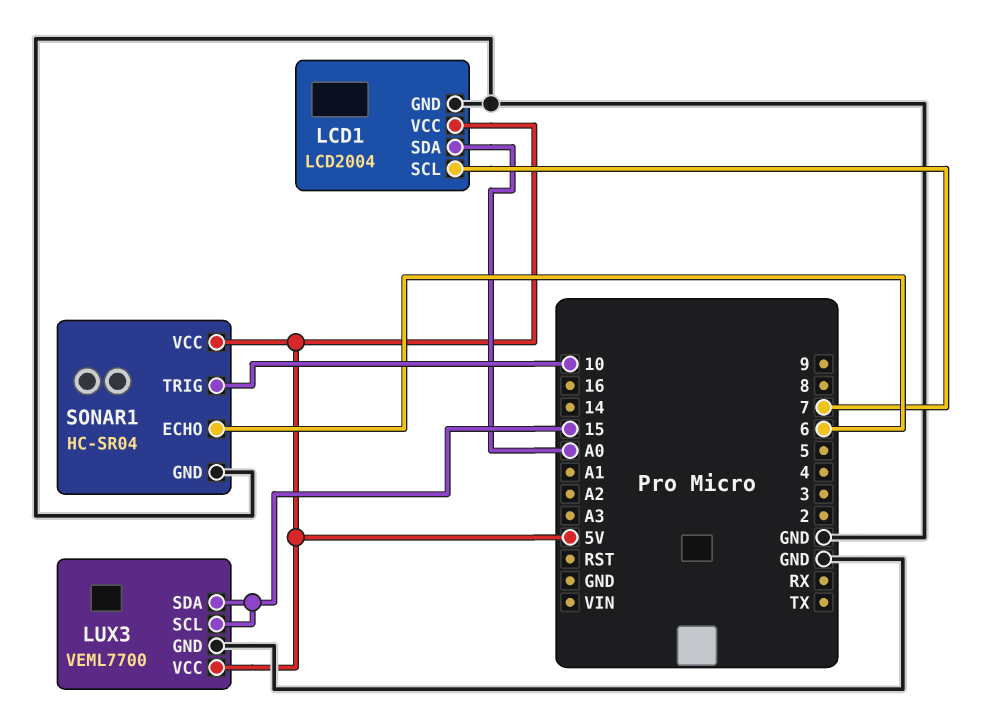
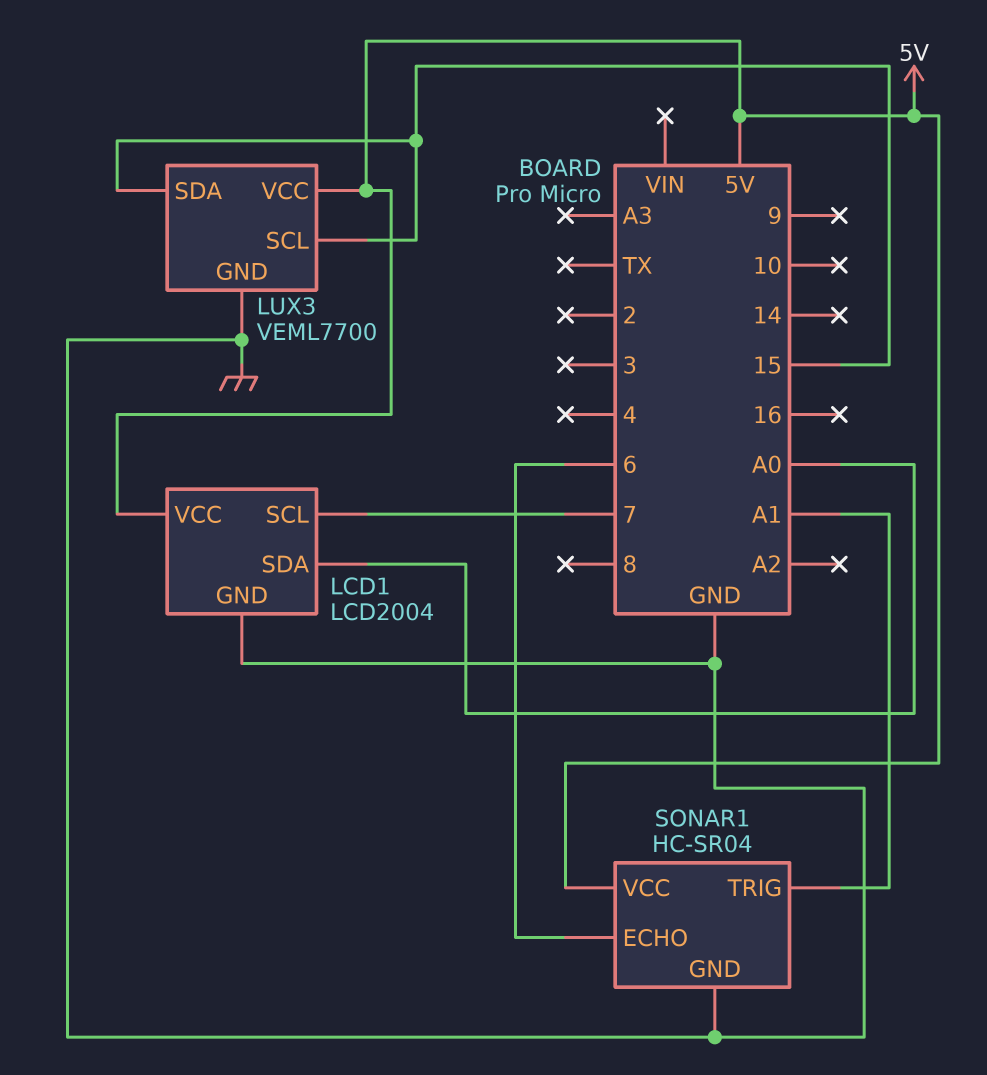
SONAR1 pin TRIG: 10 -> A1

